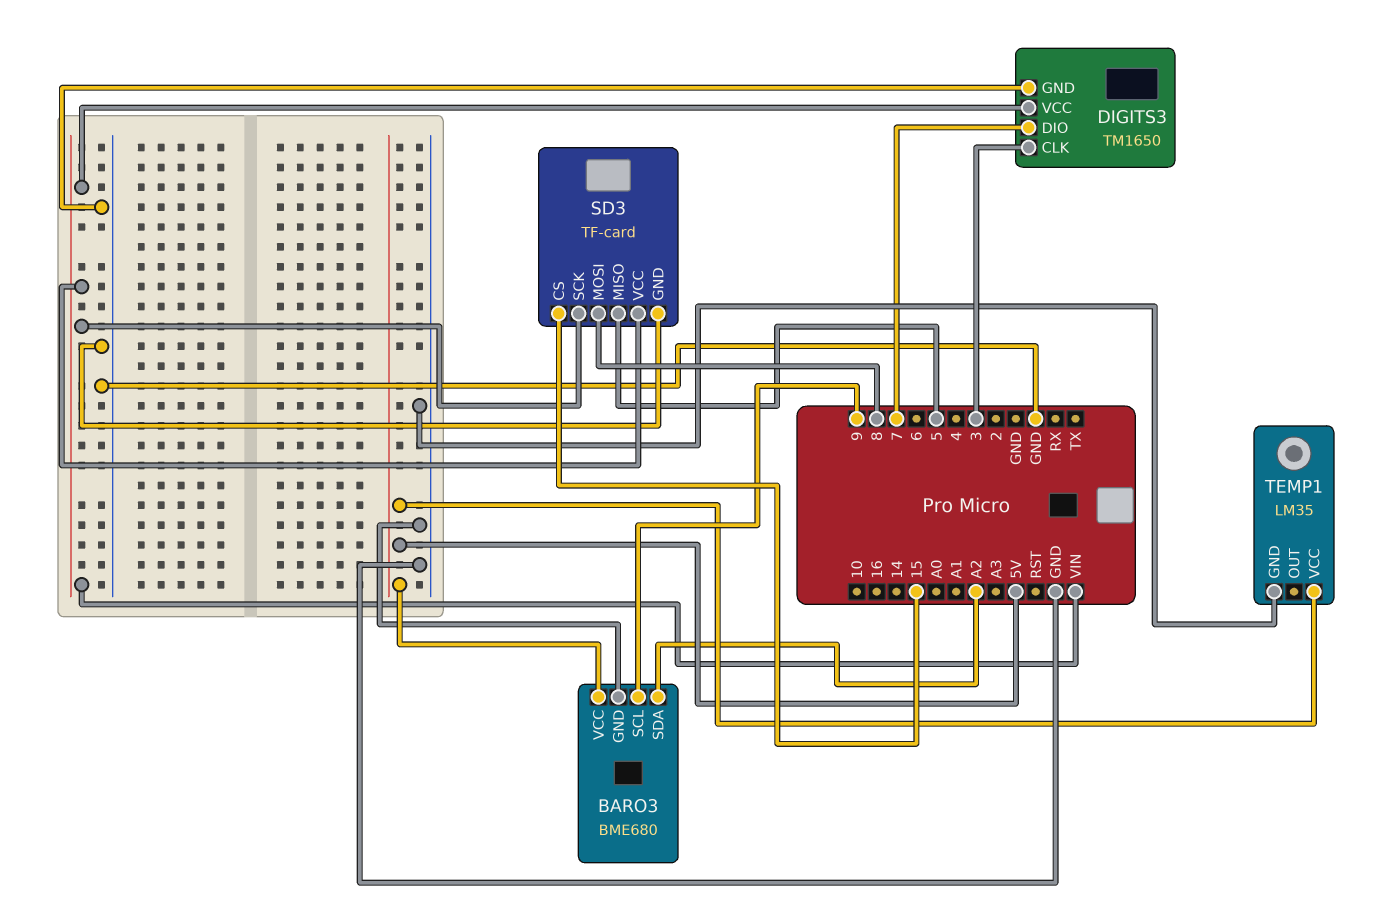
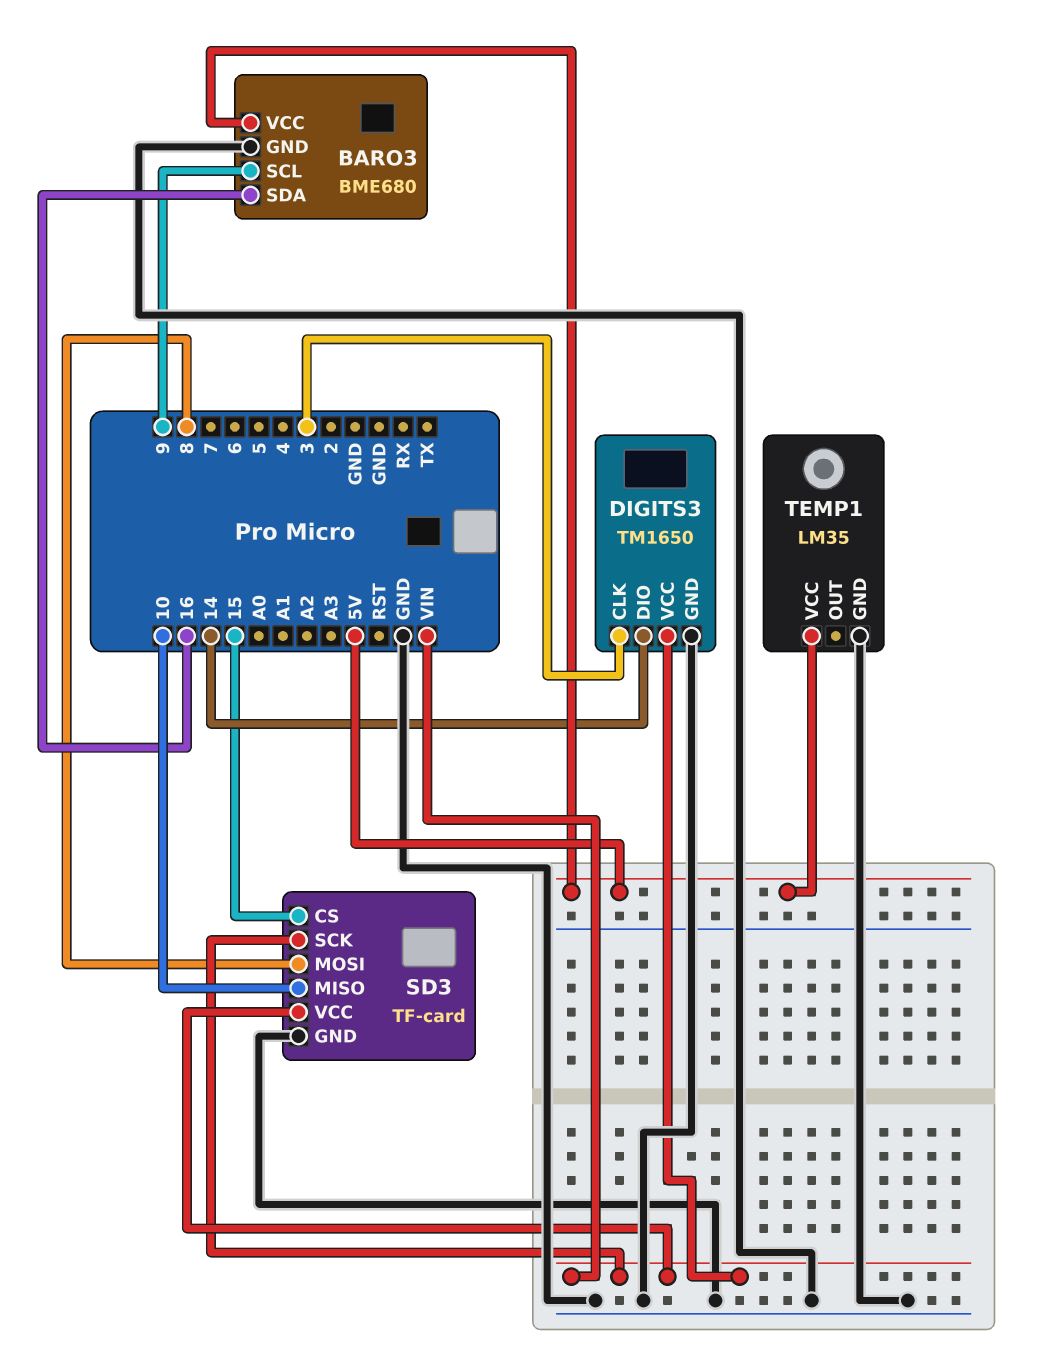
BARO3 pin SDA: A2 -> 16
DIGITS3 pin DIO: 7 -> 14
SD3 pin MISO: 5 -> 10

